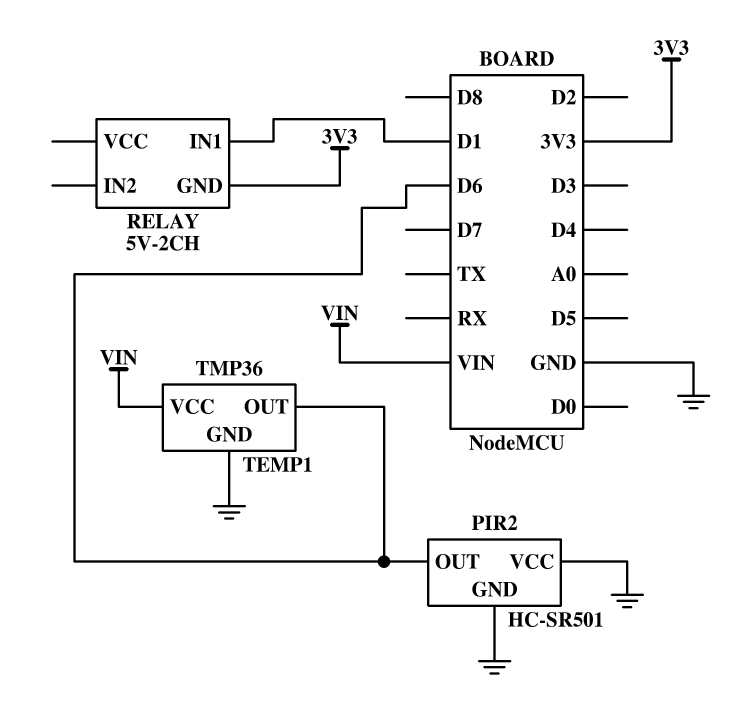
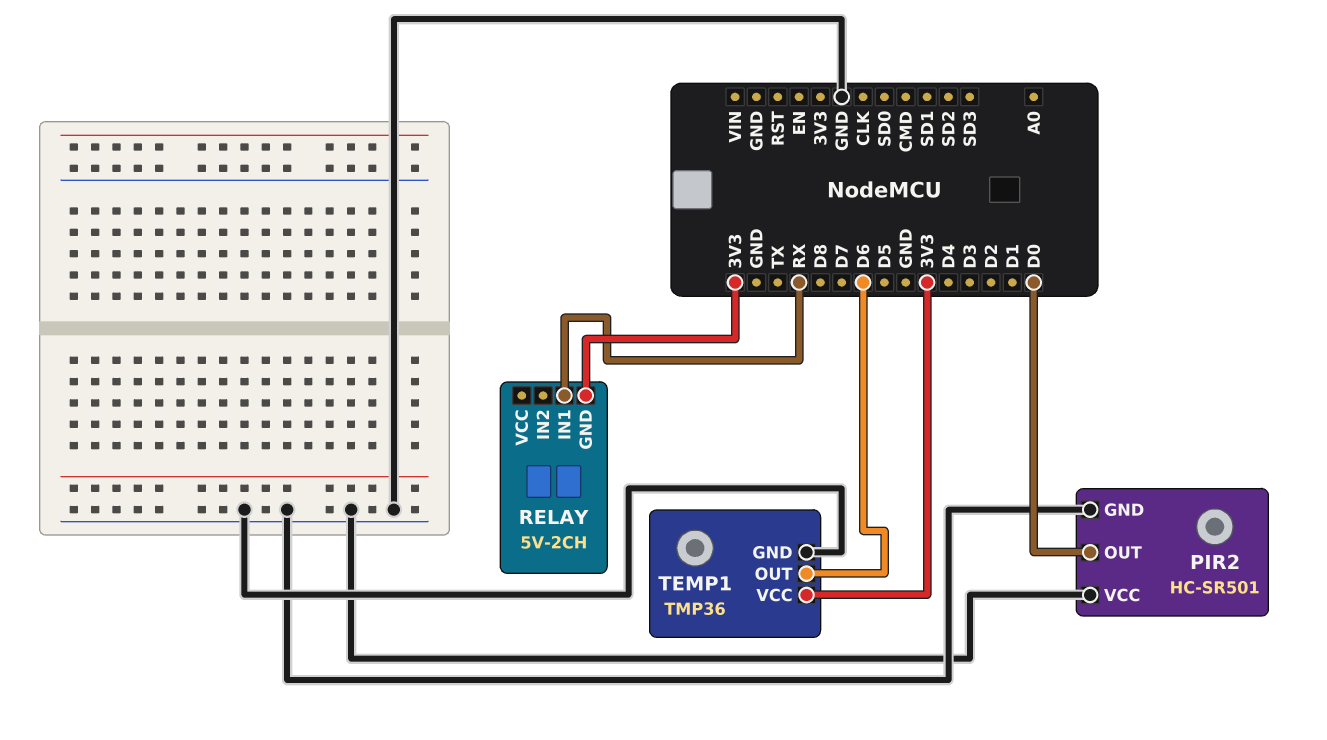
PIR2 pin OUT: D6 -> D0
RELAY pin IN1: D1 -> RX
TEMP1 pin VCC: VIN -> 3V3

